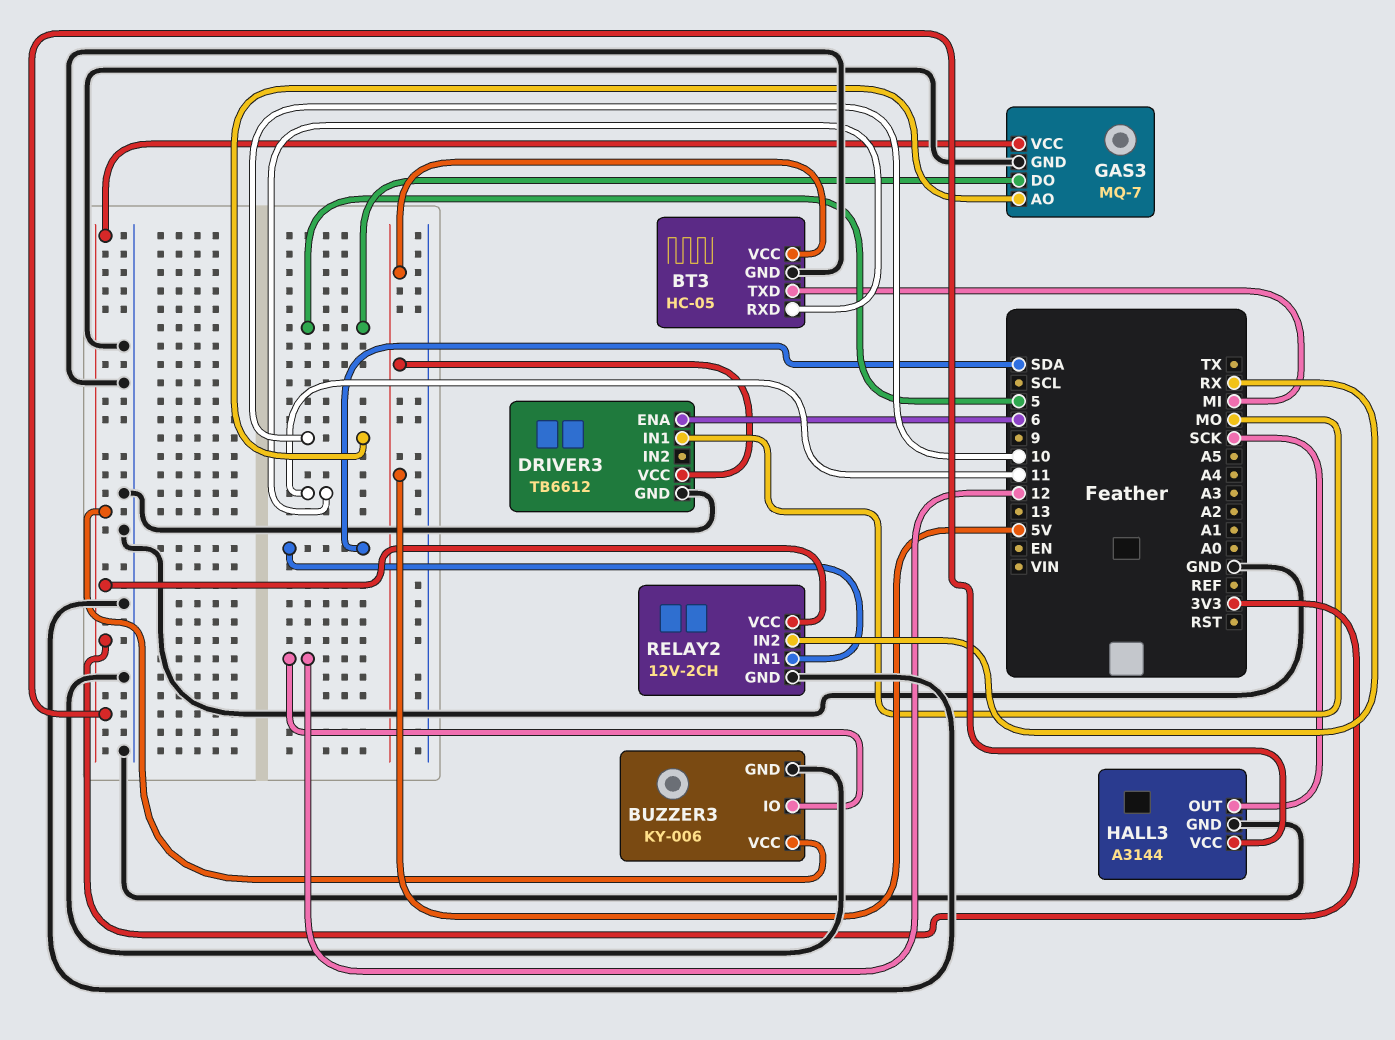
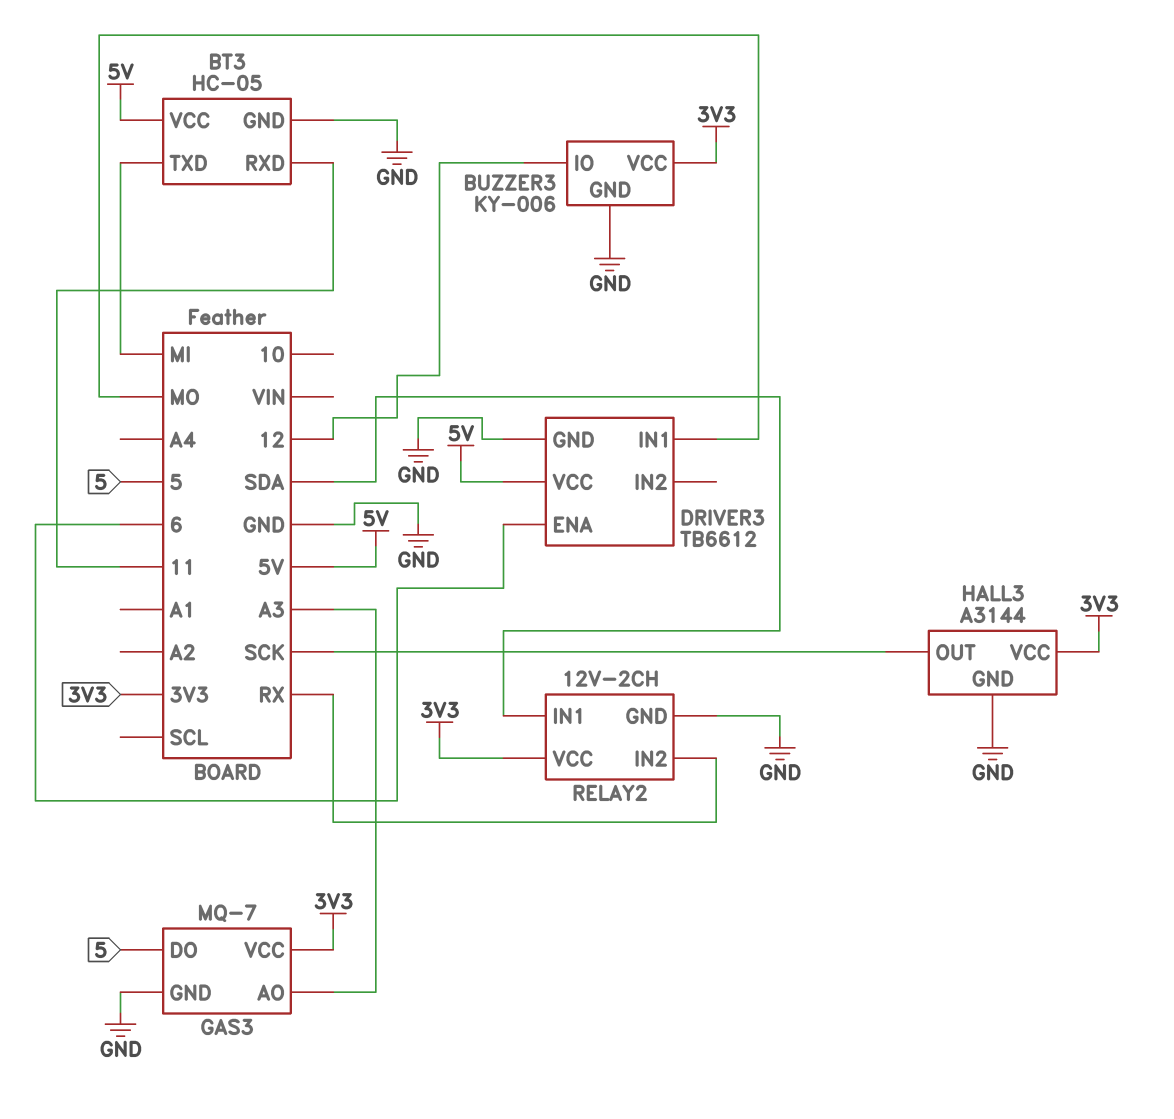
GAS3 pin AO: 10 -> A3

